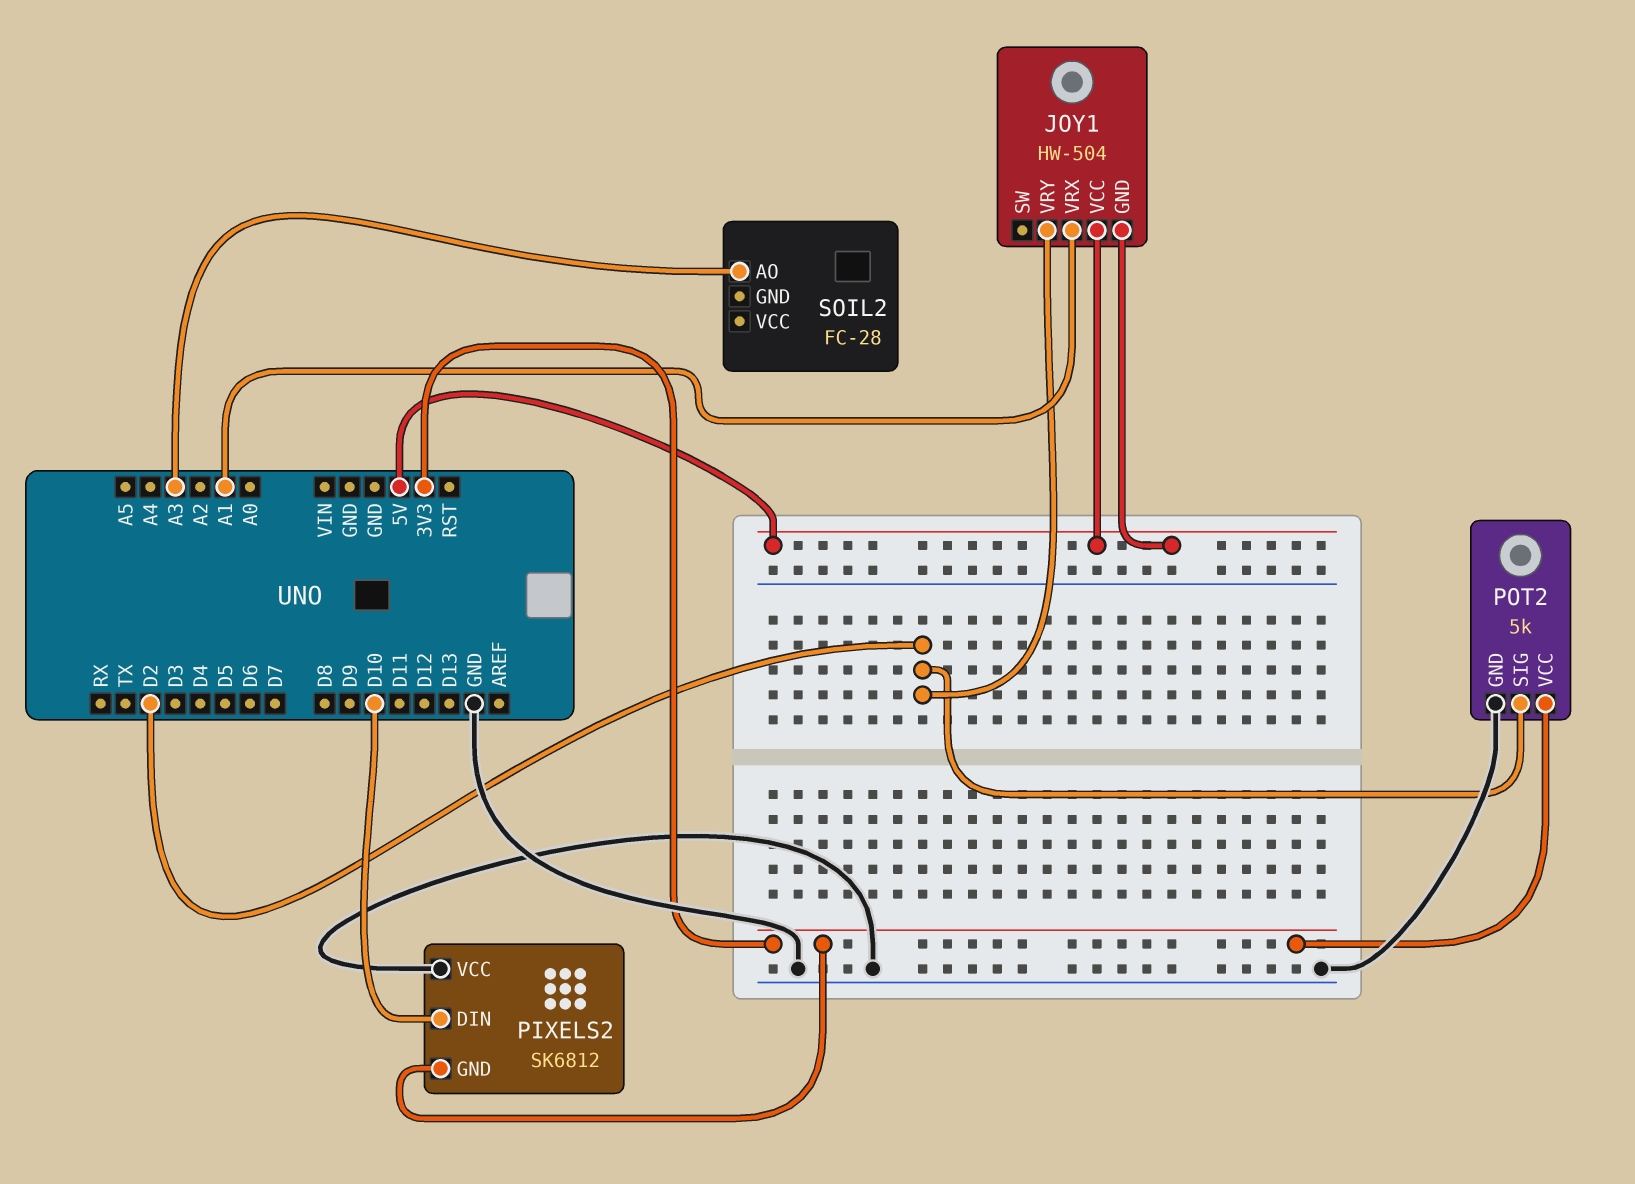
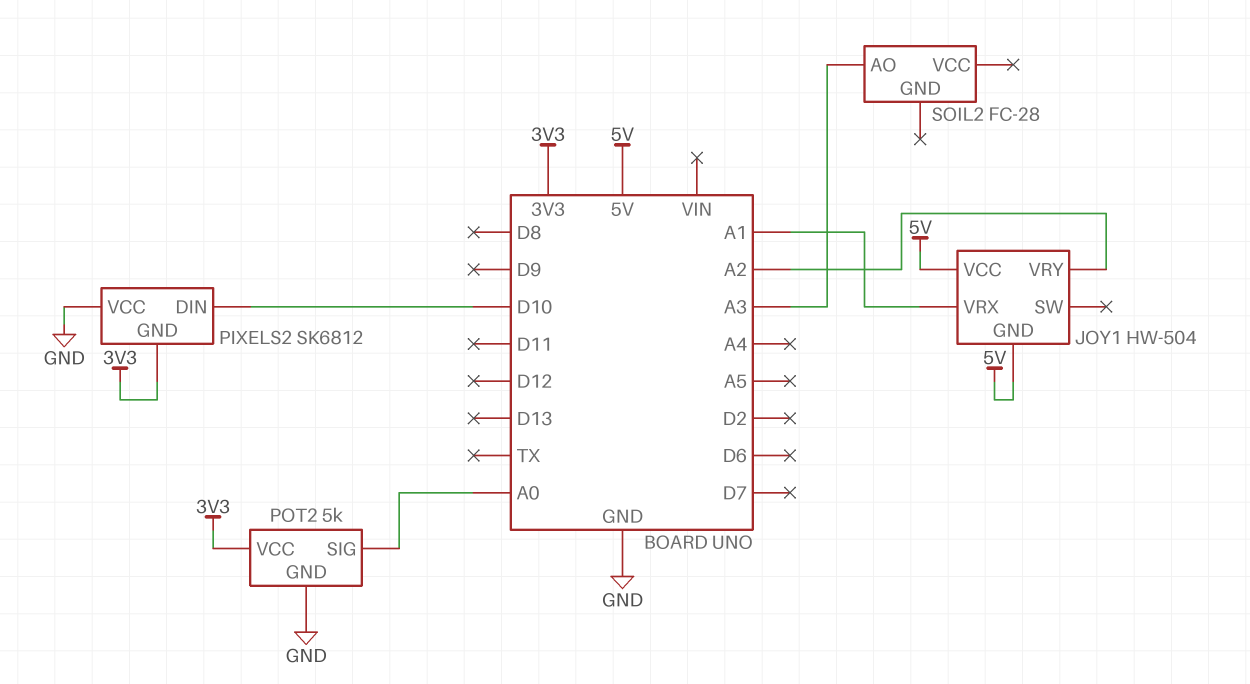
JOY1 pin VRY: D2 -> A2
POT2 pin SIG: D2 -> A0

